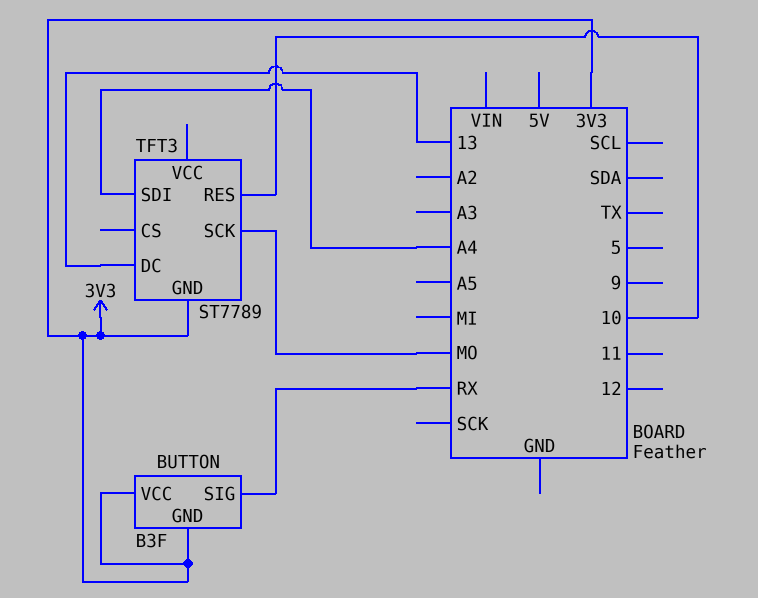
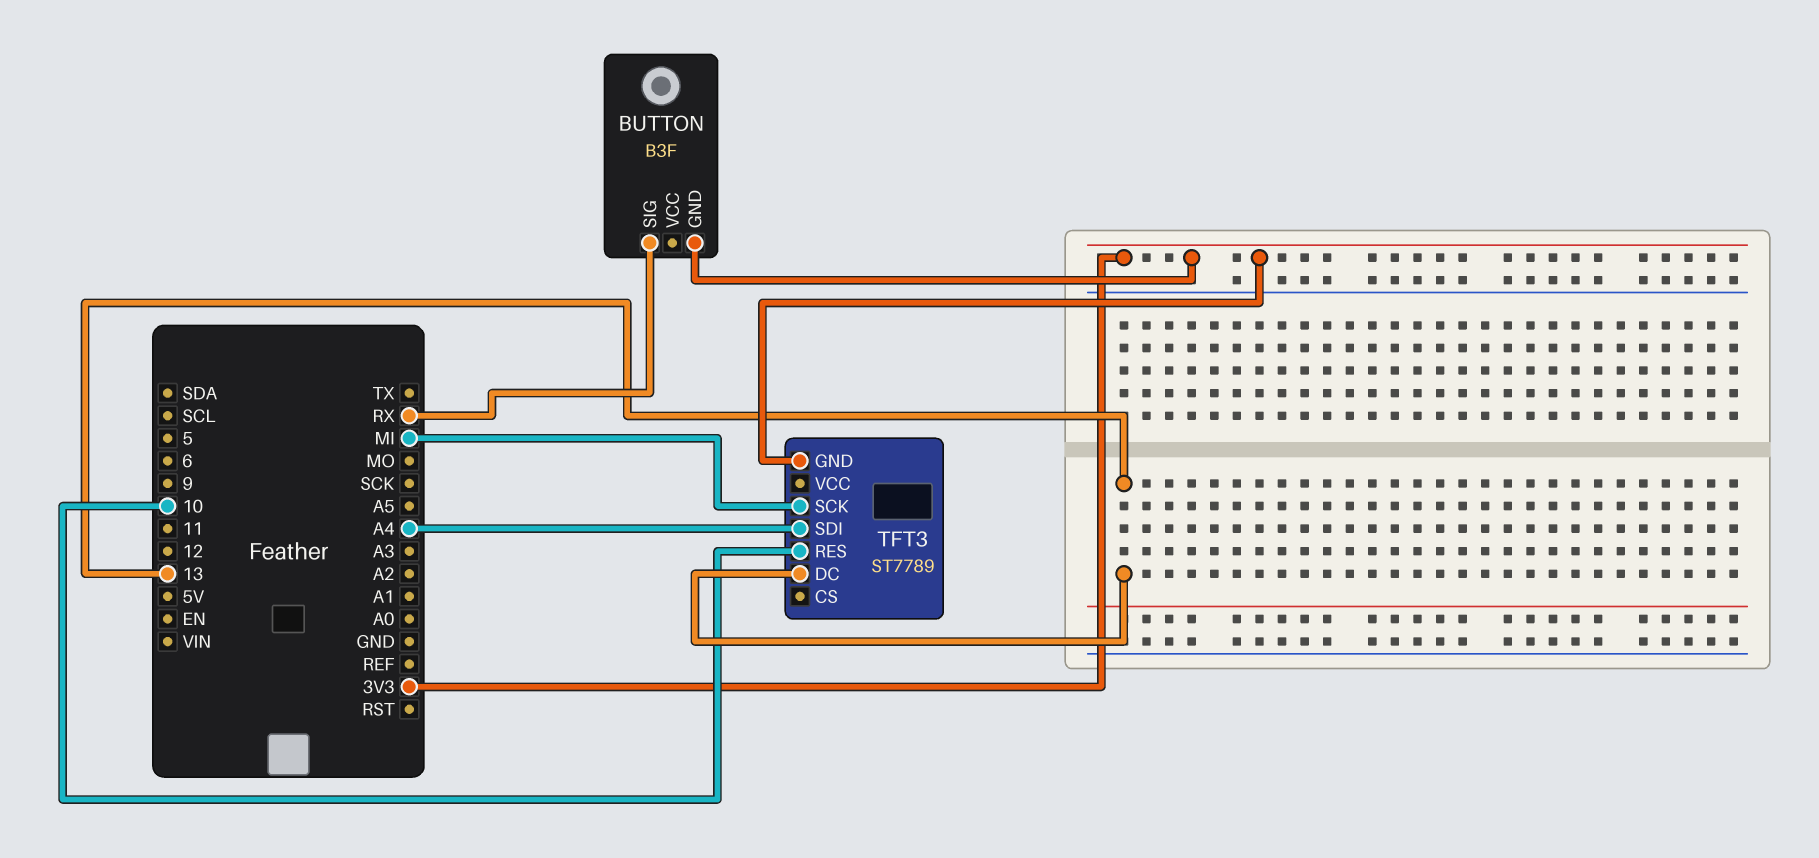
BUTTON pin VCC: 3V3 -> none
TFT3 pin SCK: MO -> MI

